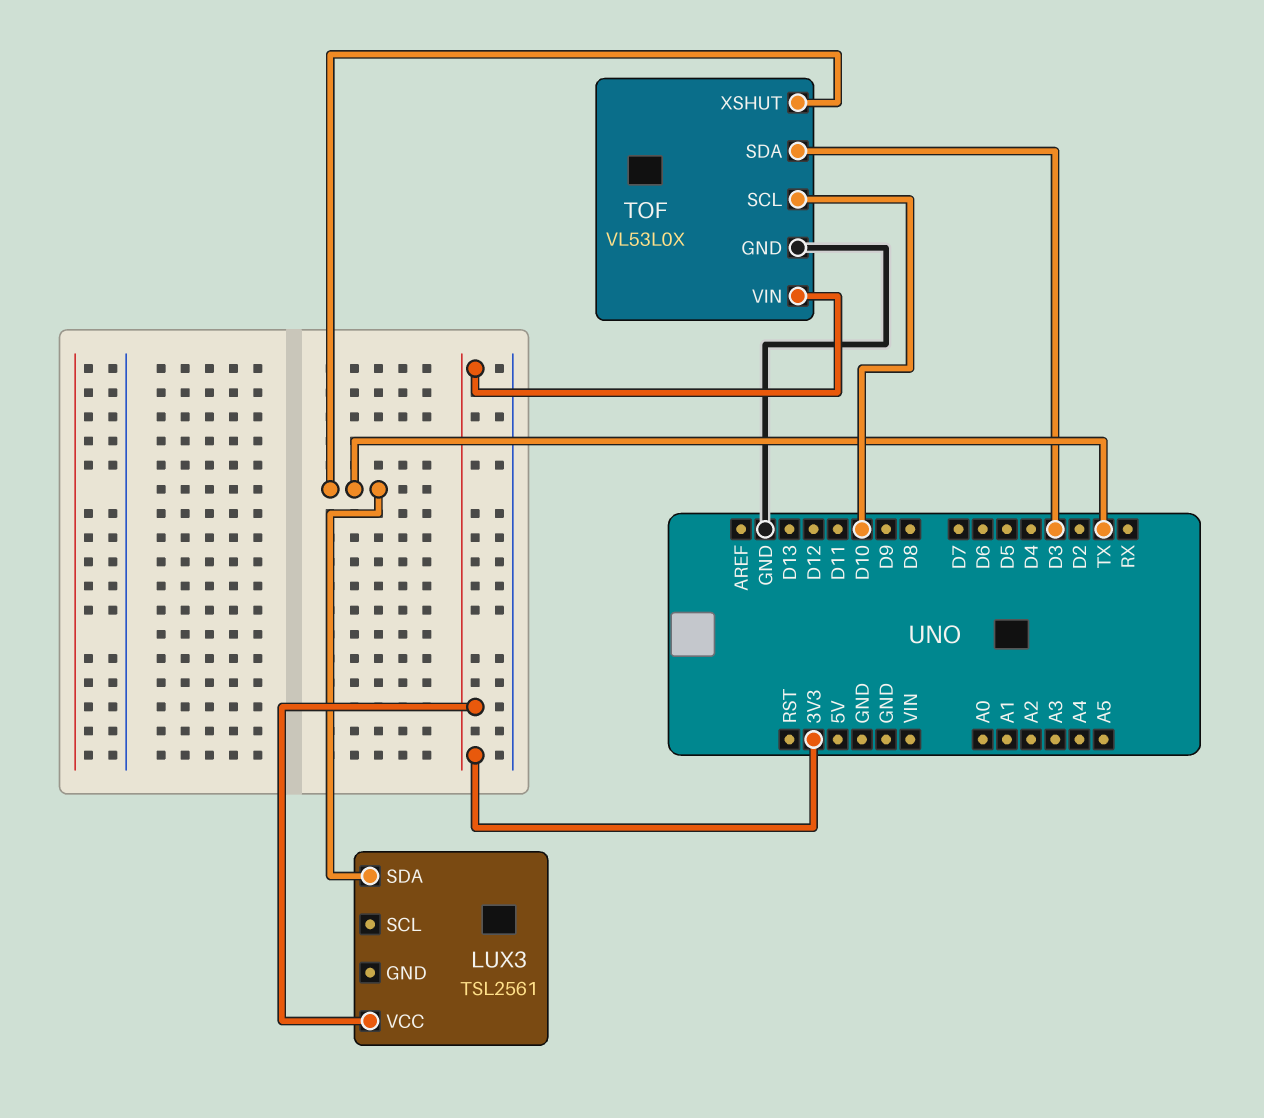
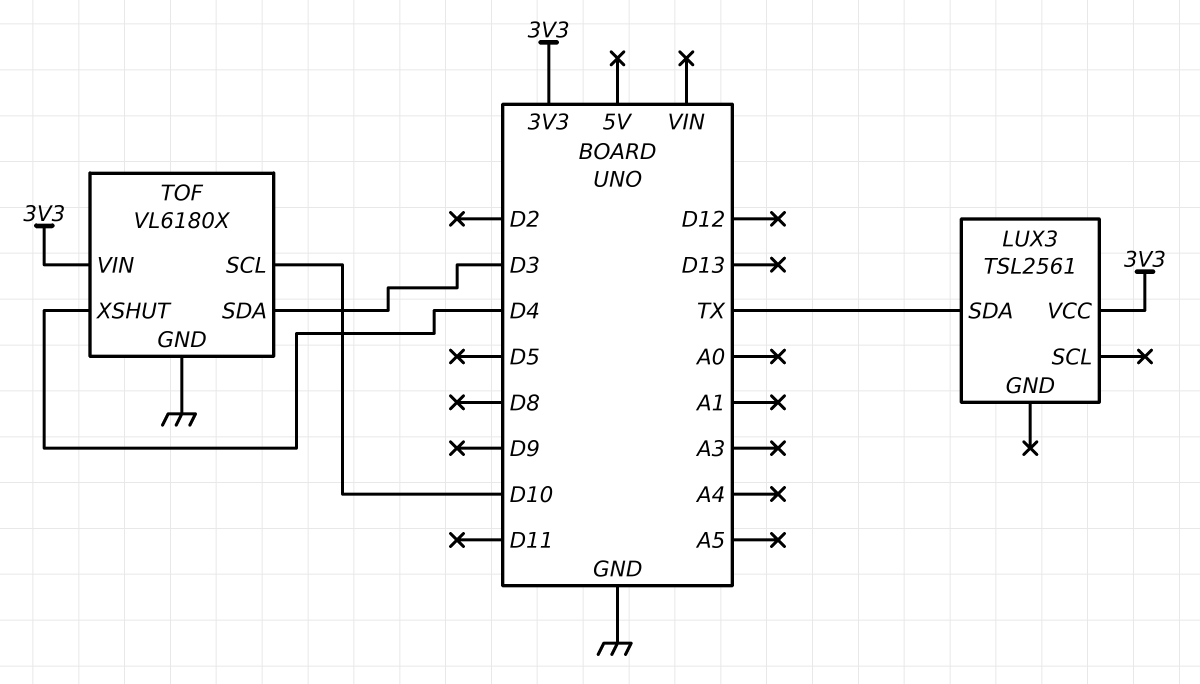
TOF: VL53L0X -> VL6180X
TOF pin XSHUT: TX -> D4

